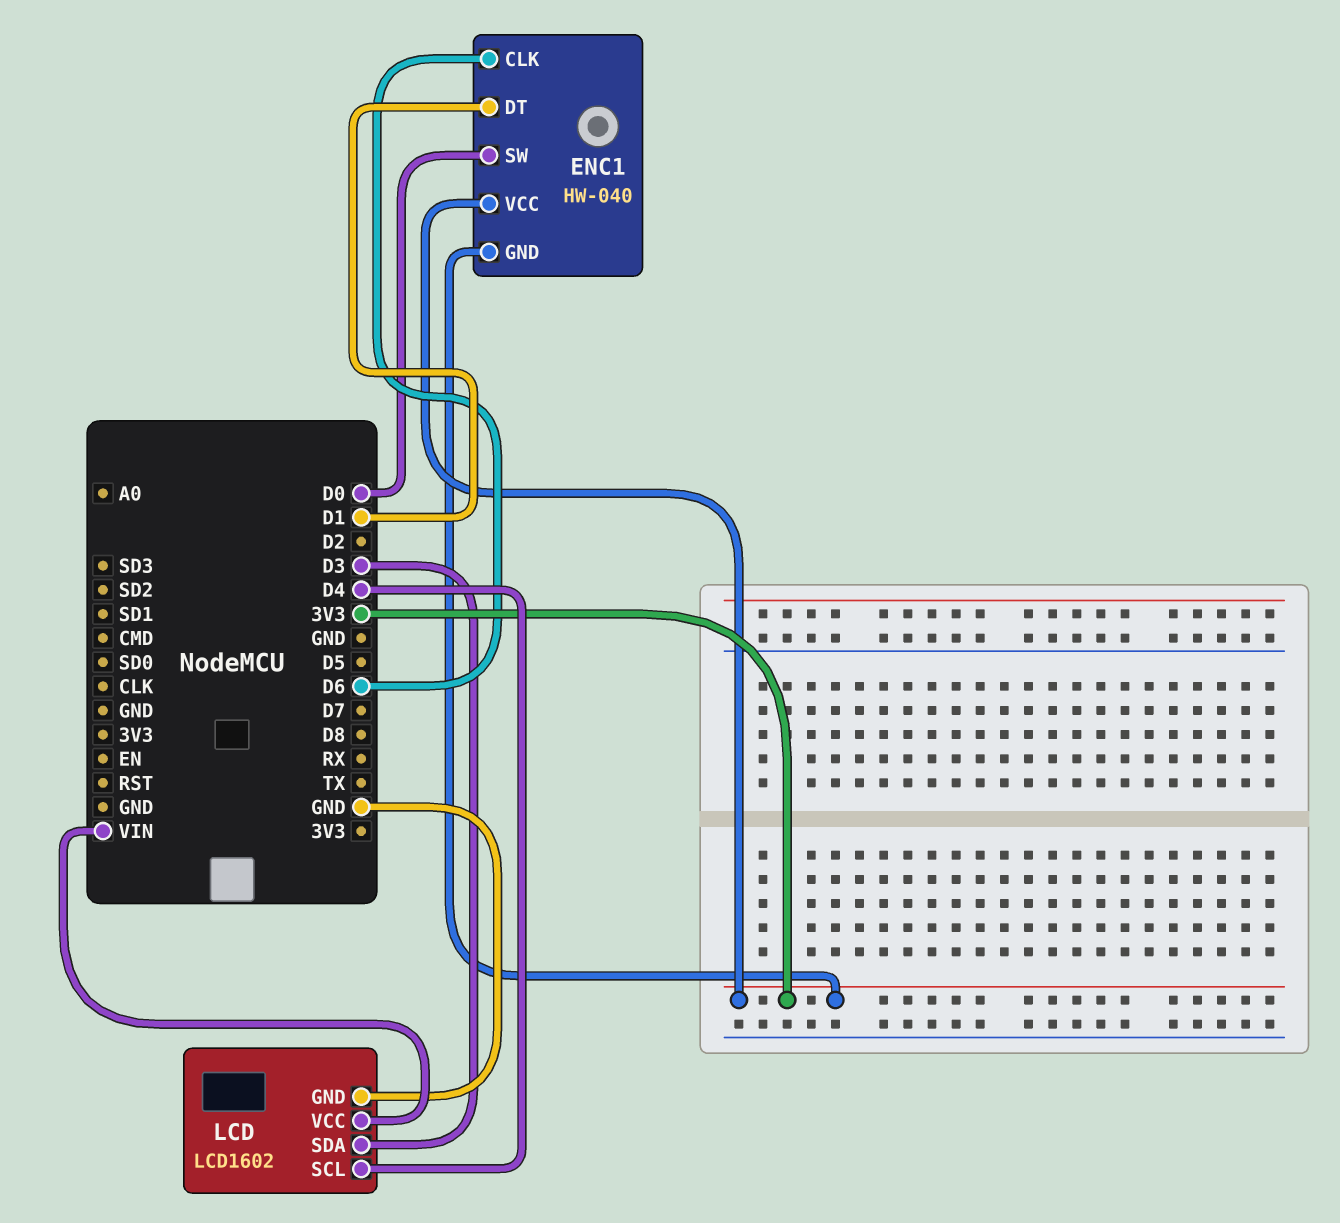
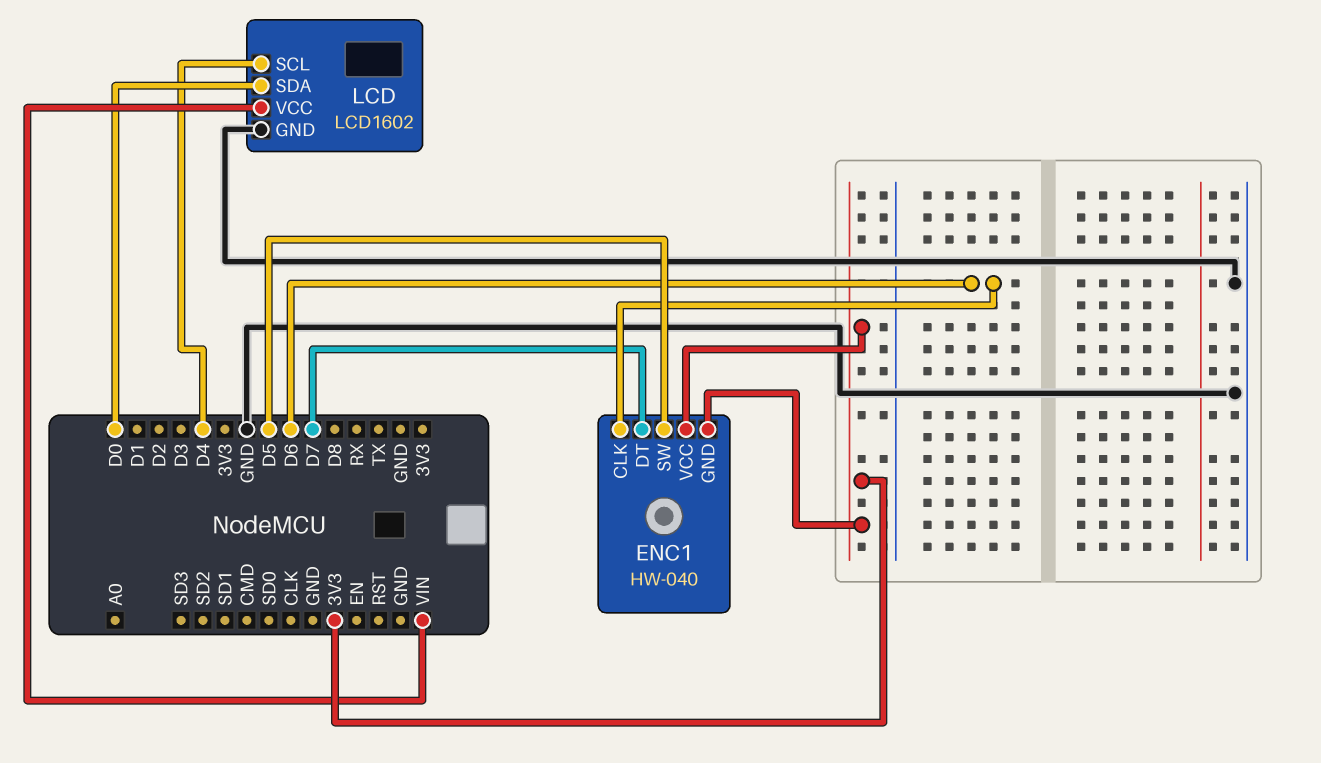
ENC1 pin DT: D1 -> D7
ENC1 pin SW: D0 -> D5
LCD pin SDA: D3 -> D0

